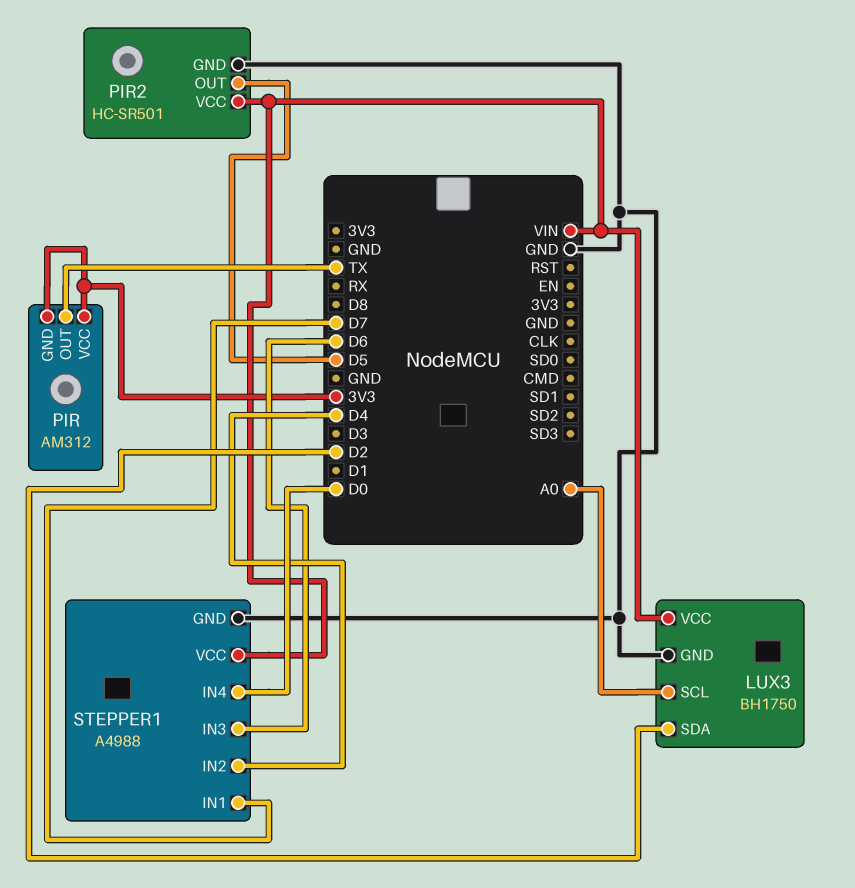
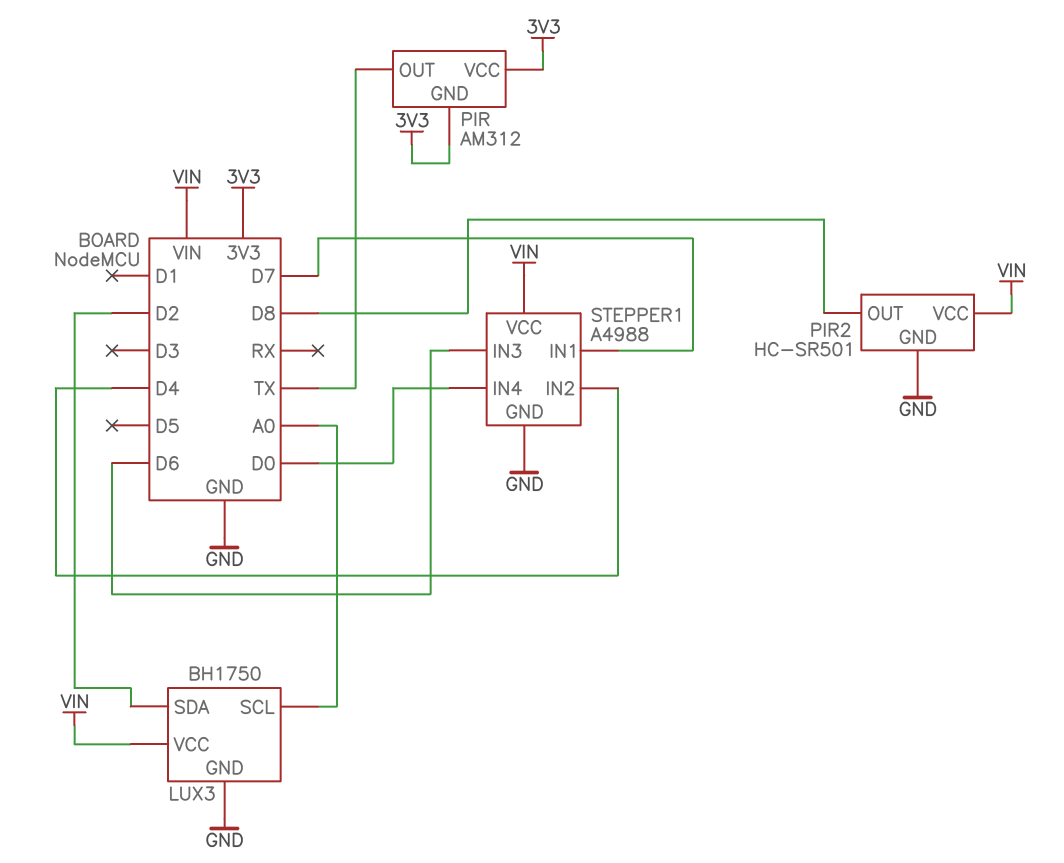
PIR2 pin OUT: D5 -> D8

